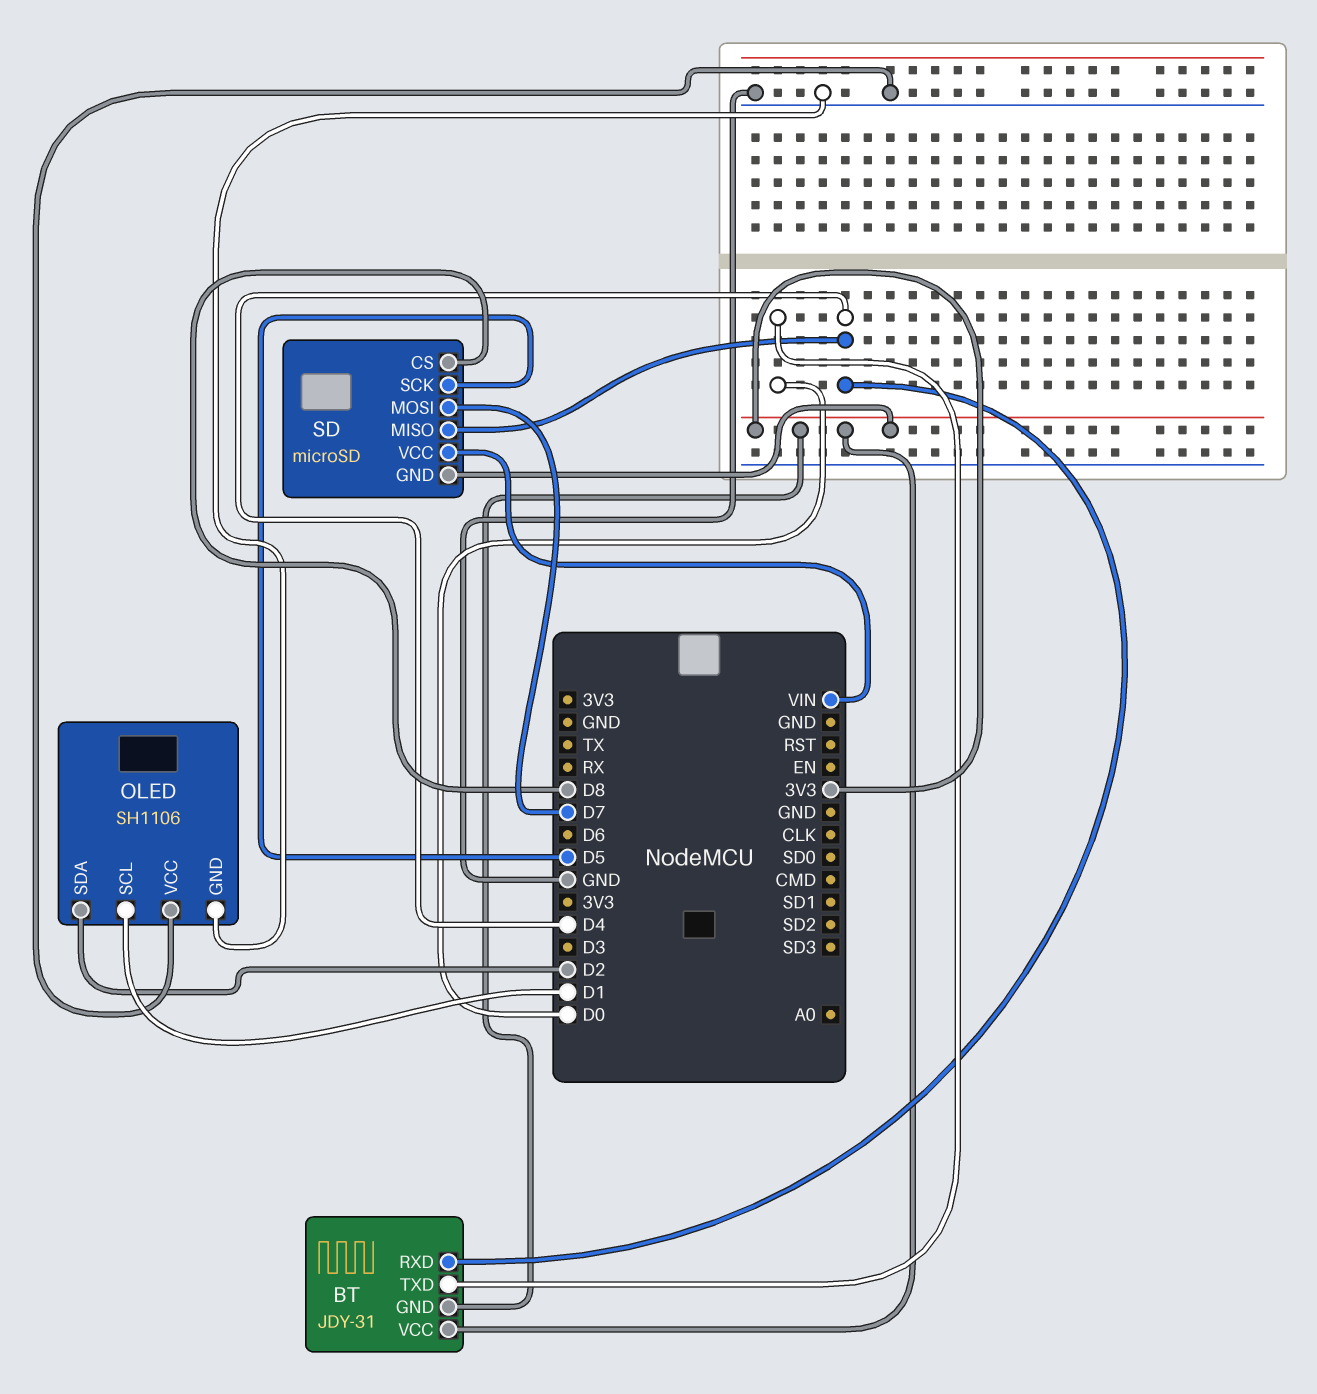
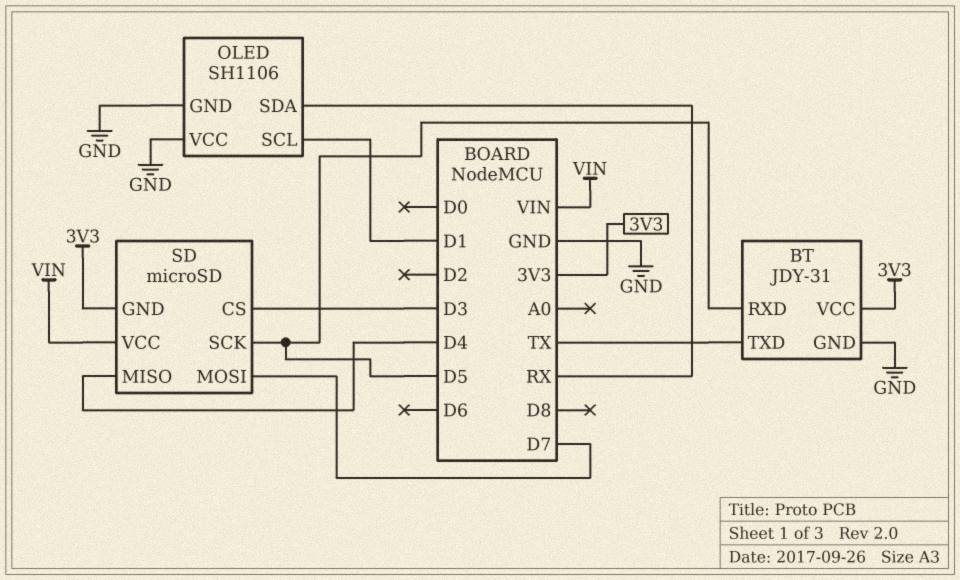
BT pin GND: 3V3 -> GND
BT pin RXD: D4 -> D5
BT pin TXD: D0 -> TX
OLED pin SDA: D2 -> RX
SD pin CS: D8 -> D3

